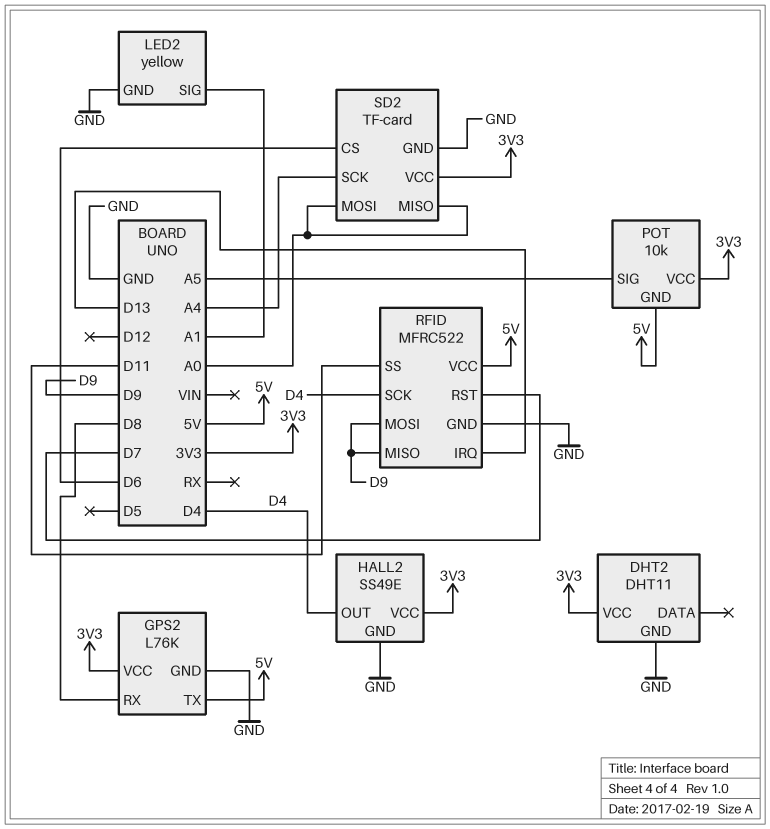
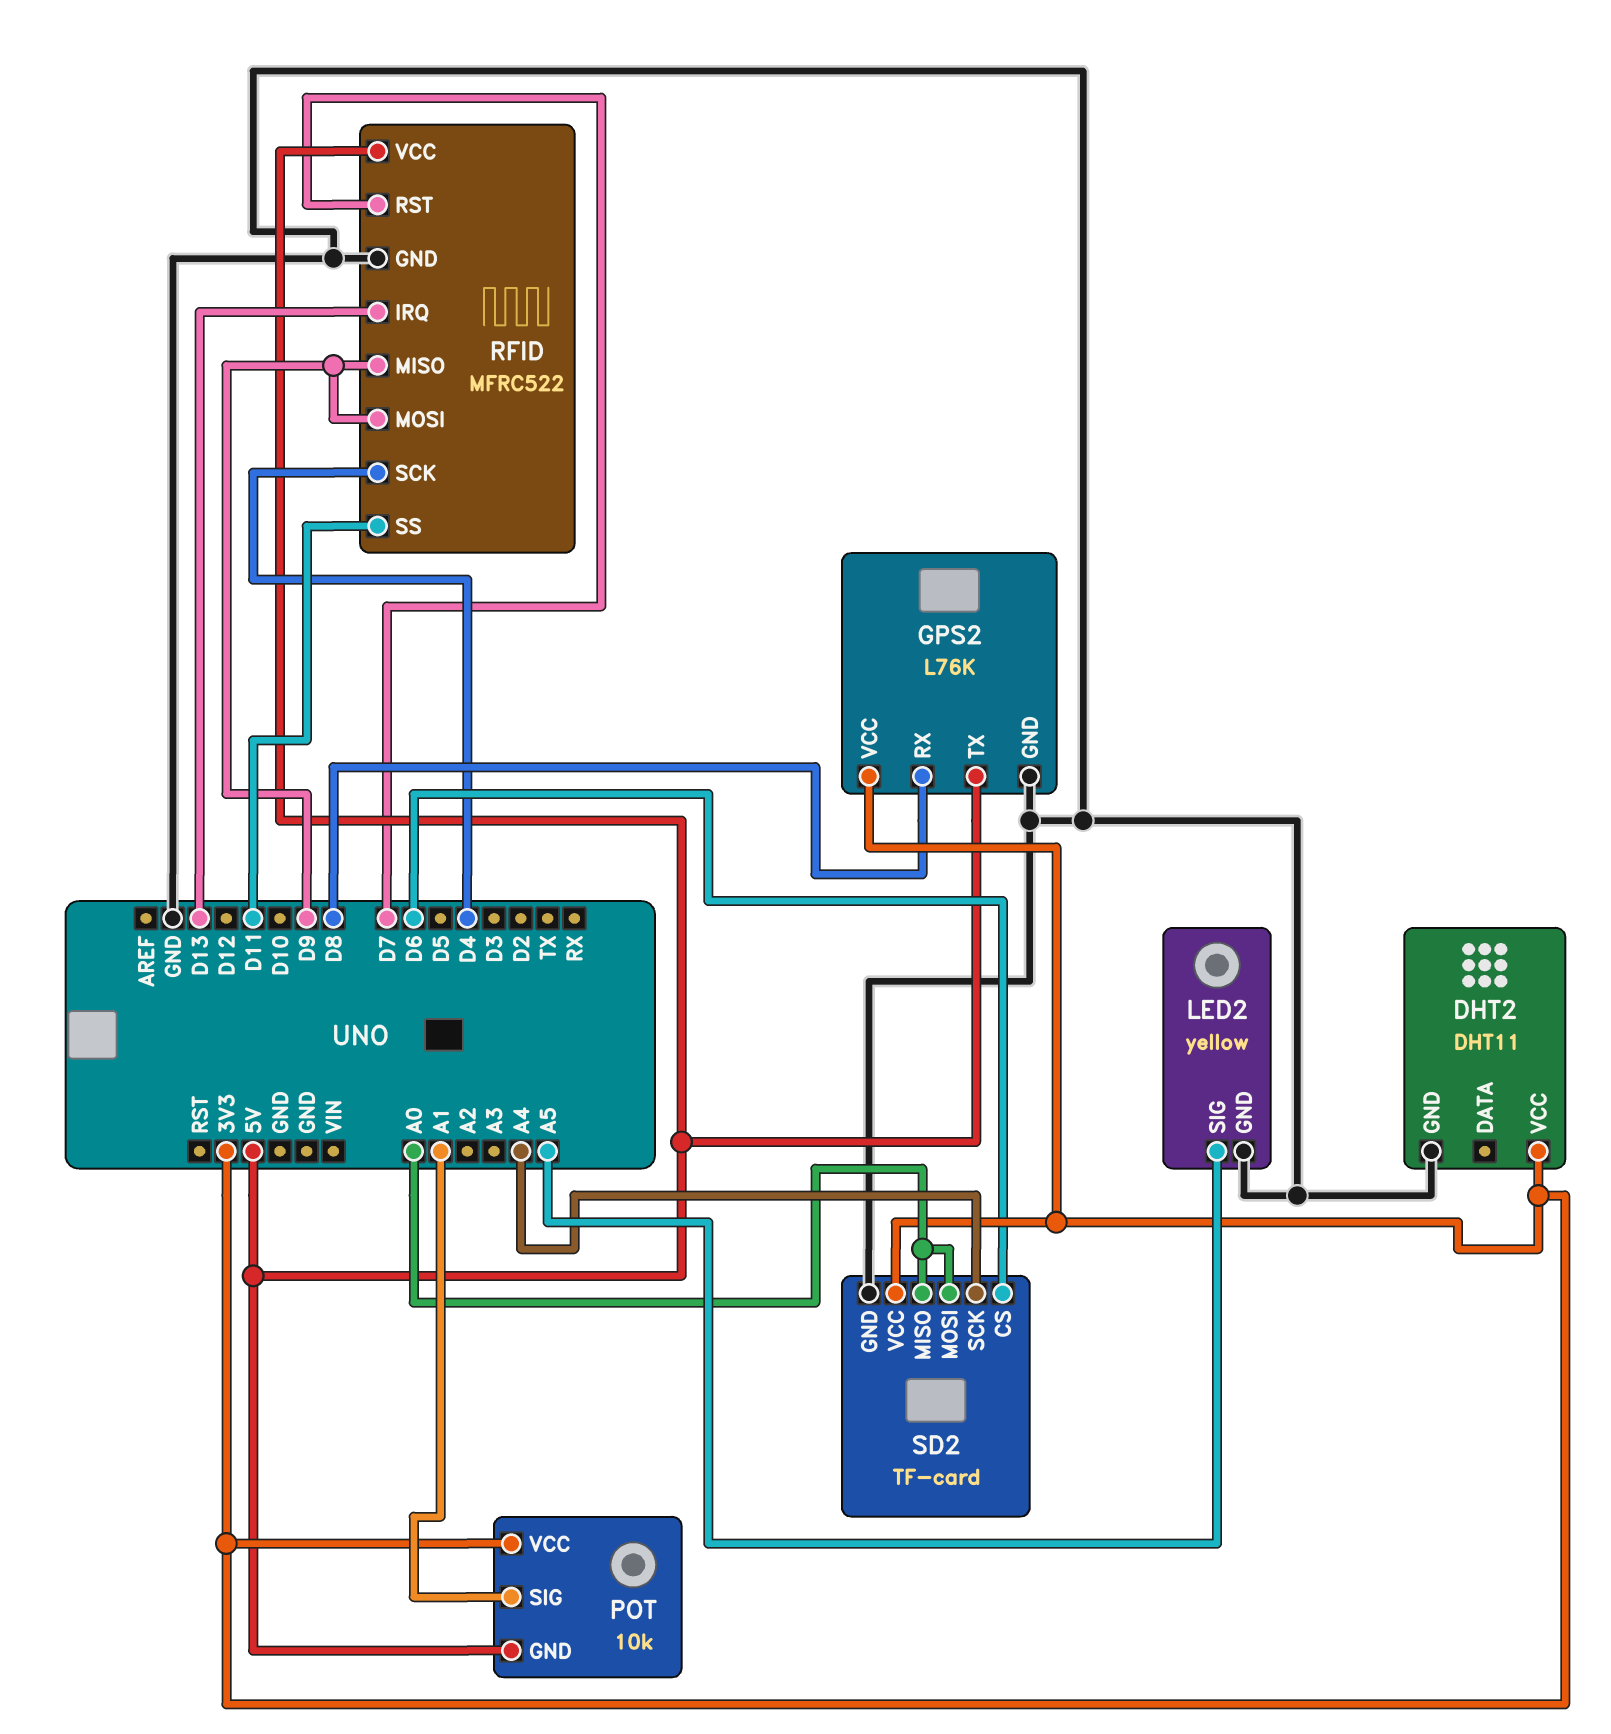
HALL2: SS49E -> none
HALL2 pin GND: GND -> none
HALL2 pin OUT: D4 -> none
HALL2 pin VCC: 3V3 -> none
LED2 pin SIG: A1 -> A5
POT pin SIG: A5 -> A1

